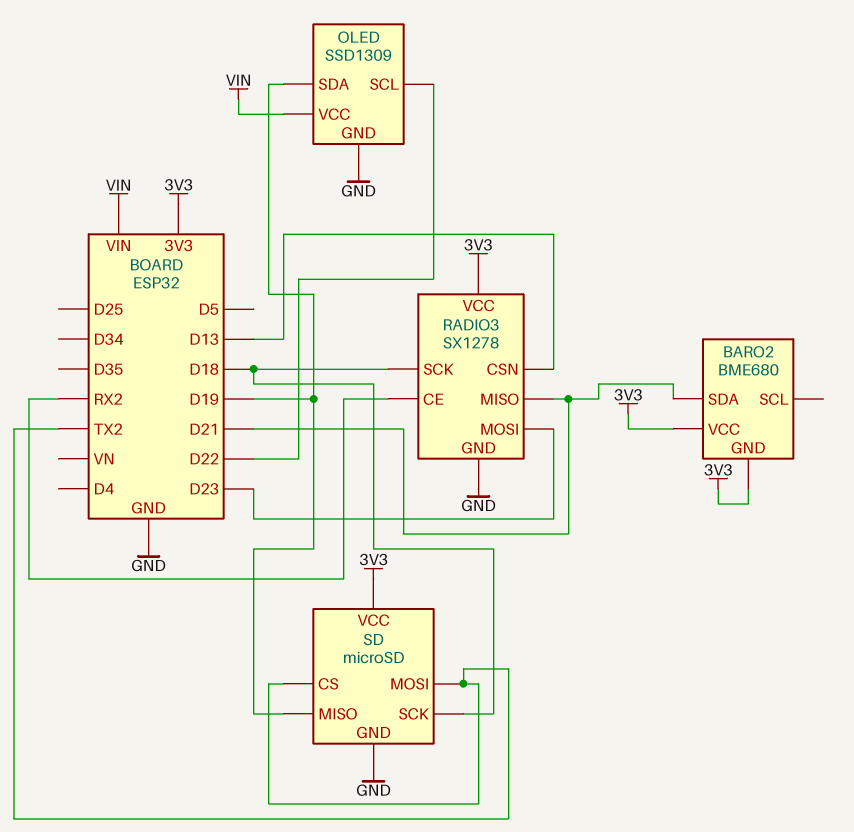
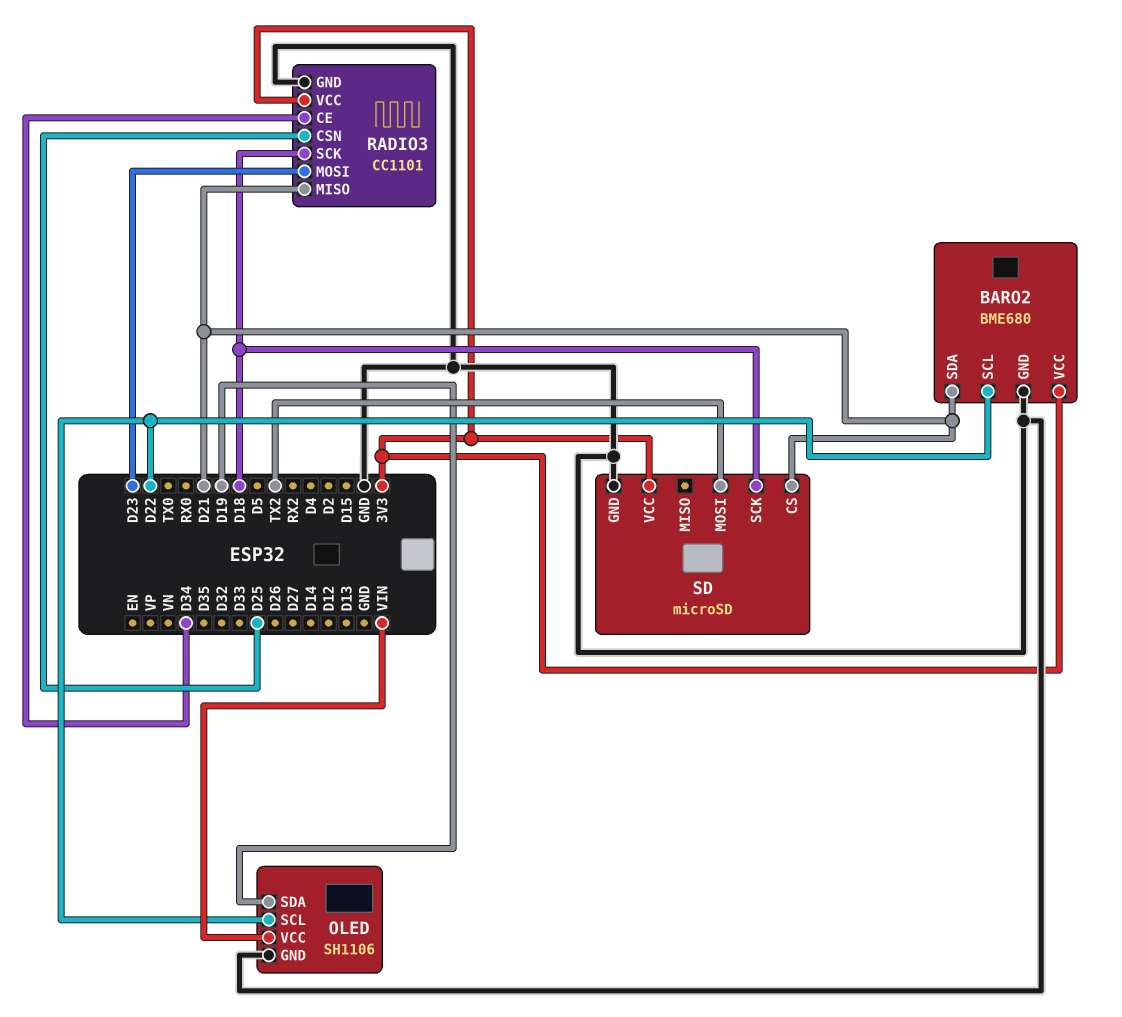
BARO2 pin GND: 3V3 -> GND
BARO2 pin SCL: none -> D22
OLED: SSD1309 -> SH1106
RADIO3: SX1278 -> CC1101
RADIO3 pin CE: RX2 -> D34
RADIO3 pin CSN: D13 -> D25
SD pin CS: TX2 -> D21
SD pin MISO: D19 -> none

